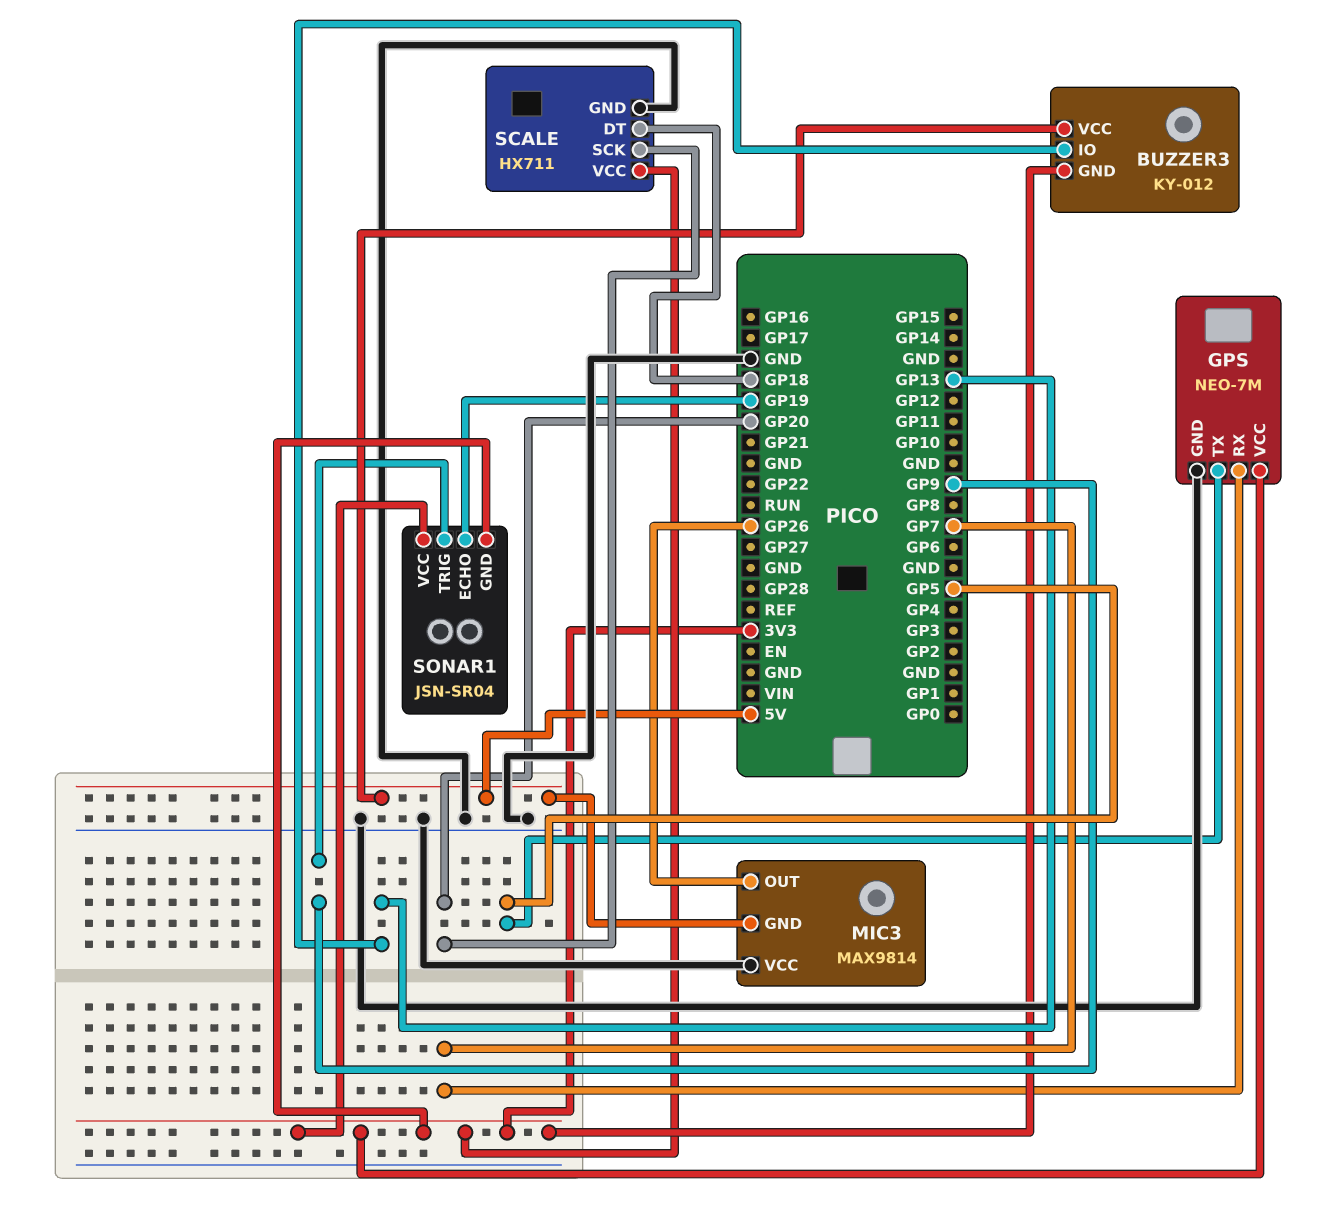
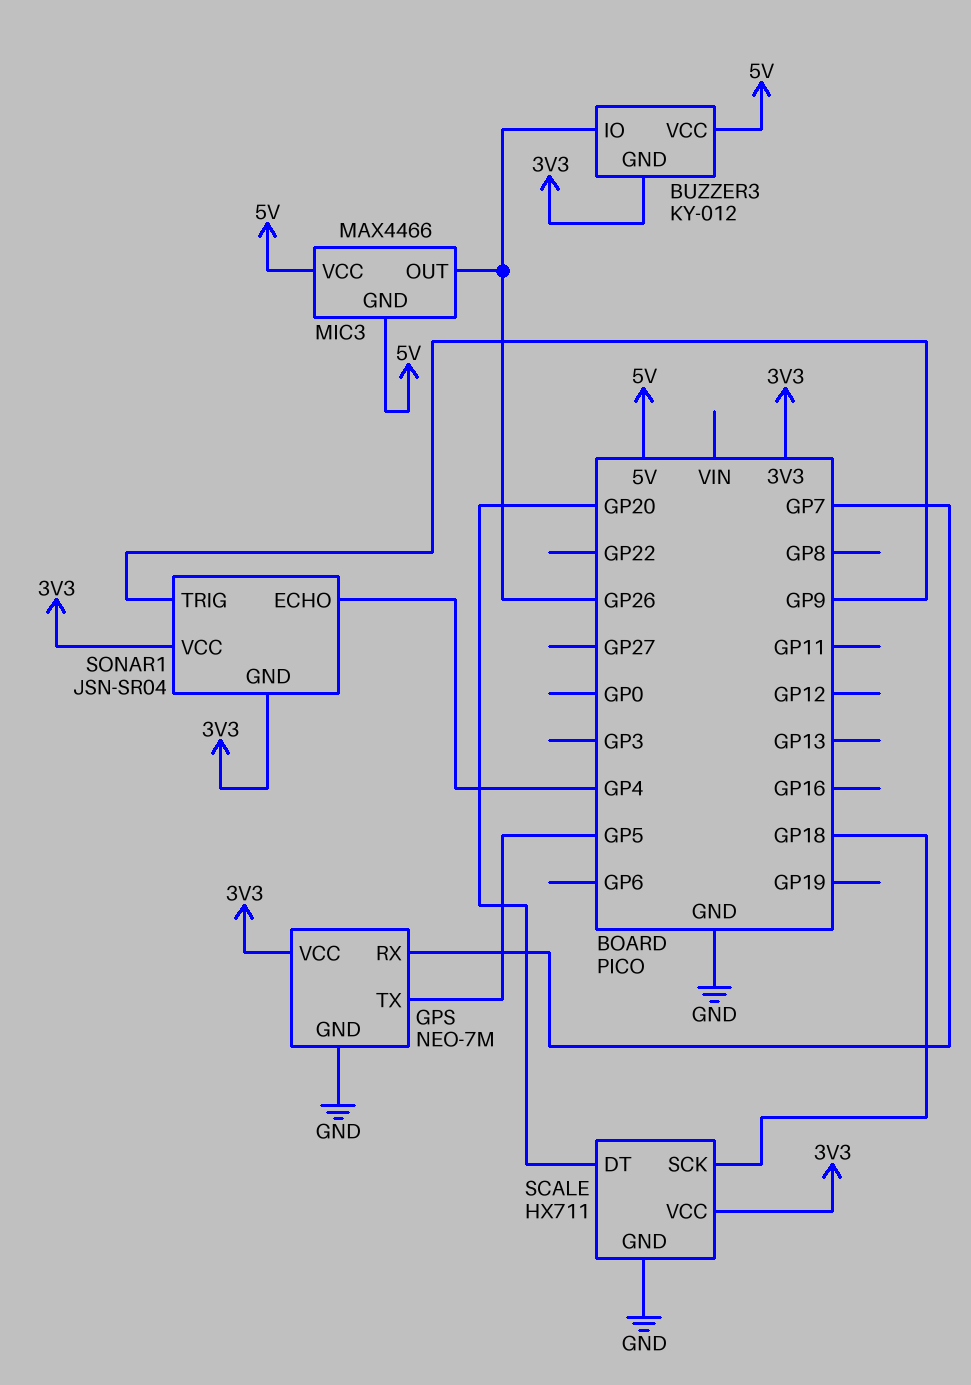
BUZZER3 pin IO: GP13 -> GP26
MIC3: MAX9814 -> MAX4466
MIC3 pin VCC: GND -> 5V
SCALE pin DT: GP18 -> GP20
SCALE pin SCK: GP20 -> GP18
SONAR1 pin ECHO: GP19 -> GP4

